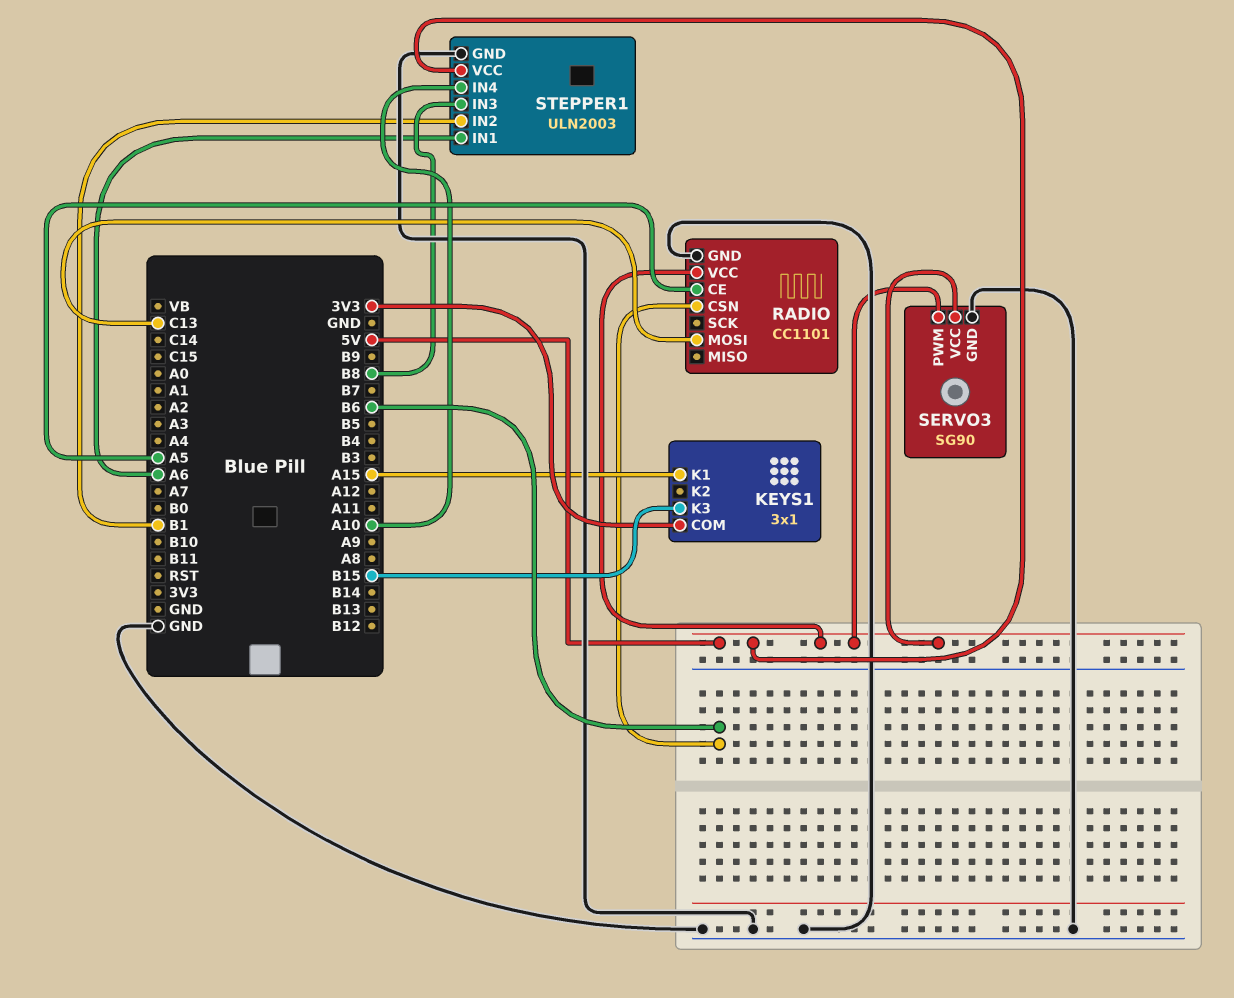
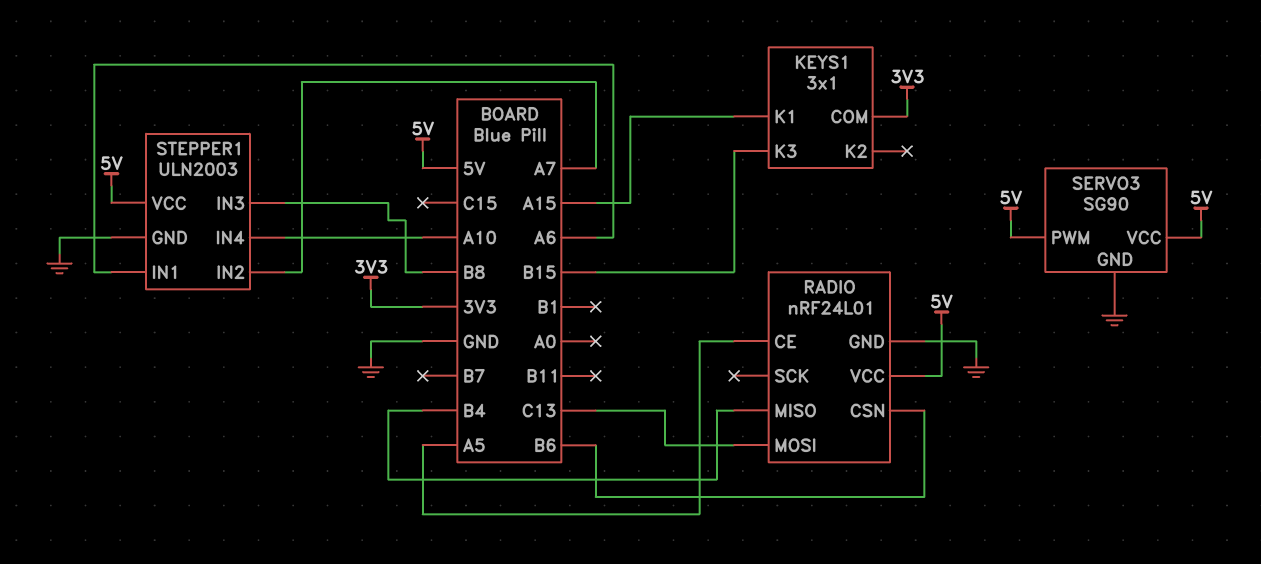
RADIO: CC1101 -> nRF24L01
RADIO pin MISO: none -> B4
STEPPER1 pin IN2: B1 -> A7

